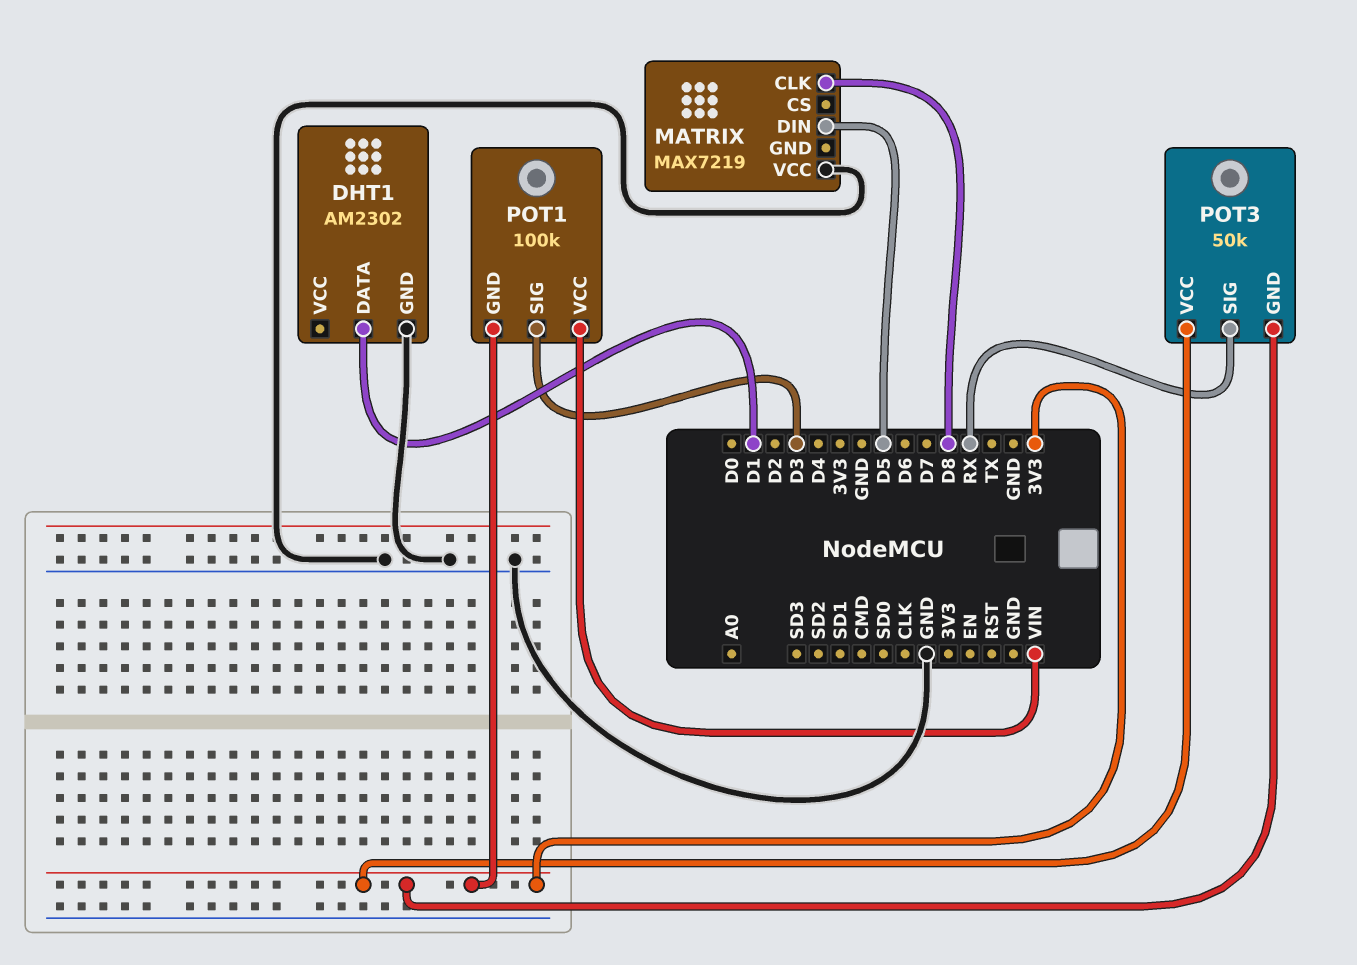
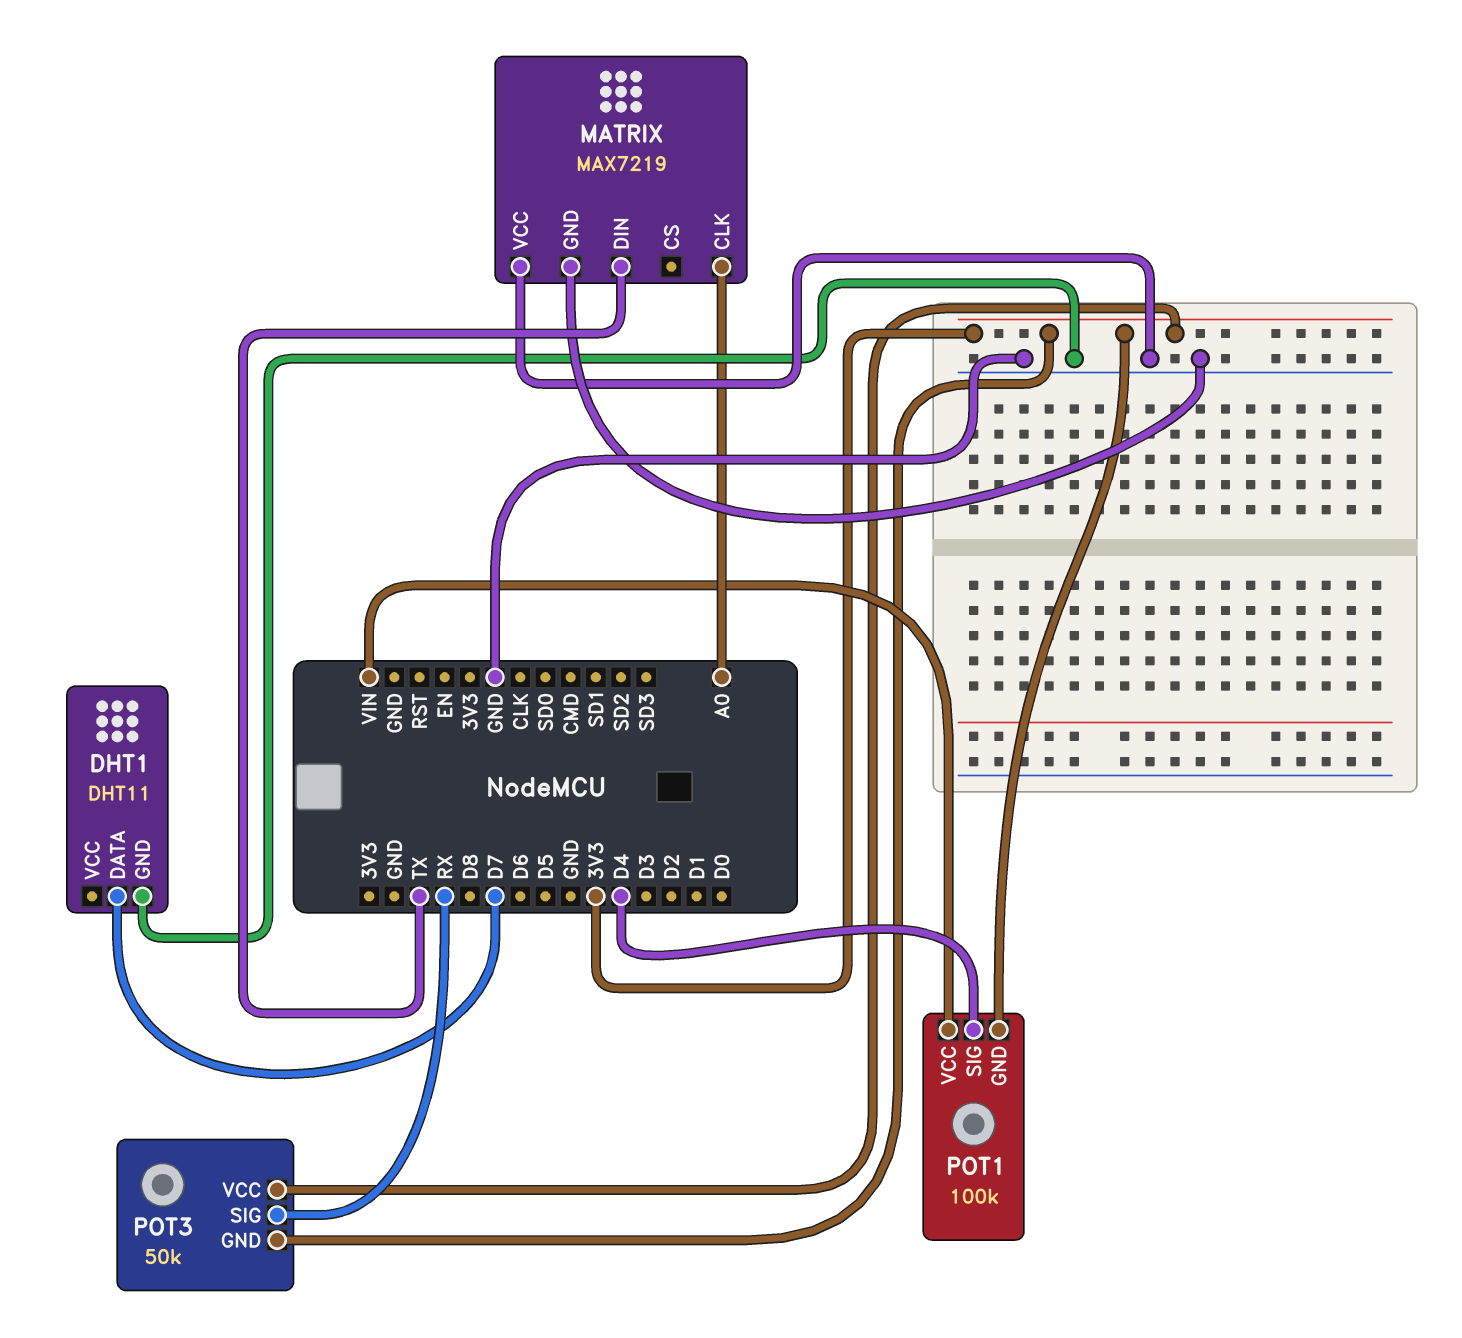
DHT1: AM2302 -> DHT11
DHT1 pin DATA: D1 -> D7
MATRIX pin CLK: D8 -> A0
MATRIX pin DIN: D5 -> TX
MATRIX pin GND: none -> GND
POT1 pin SIG: D3 -> D4

